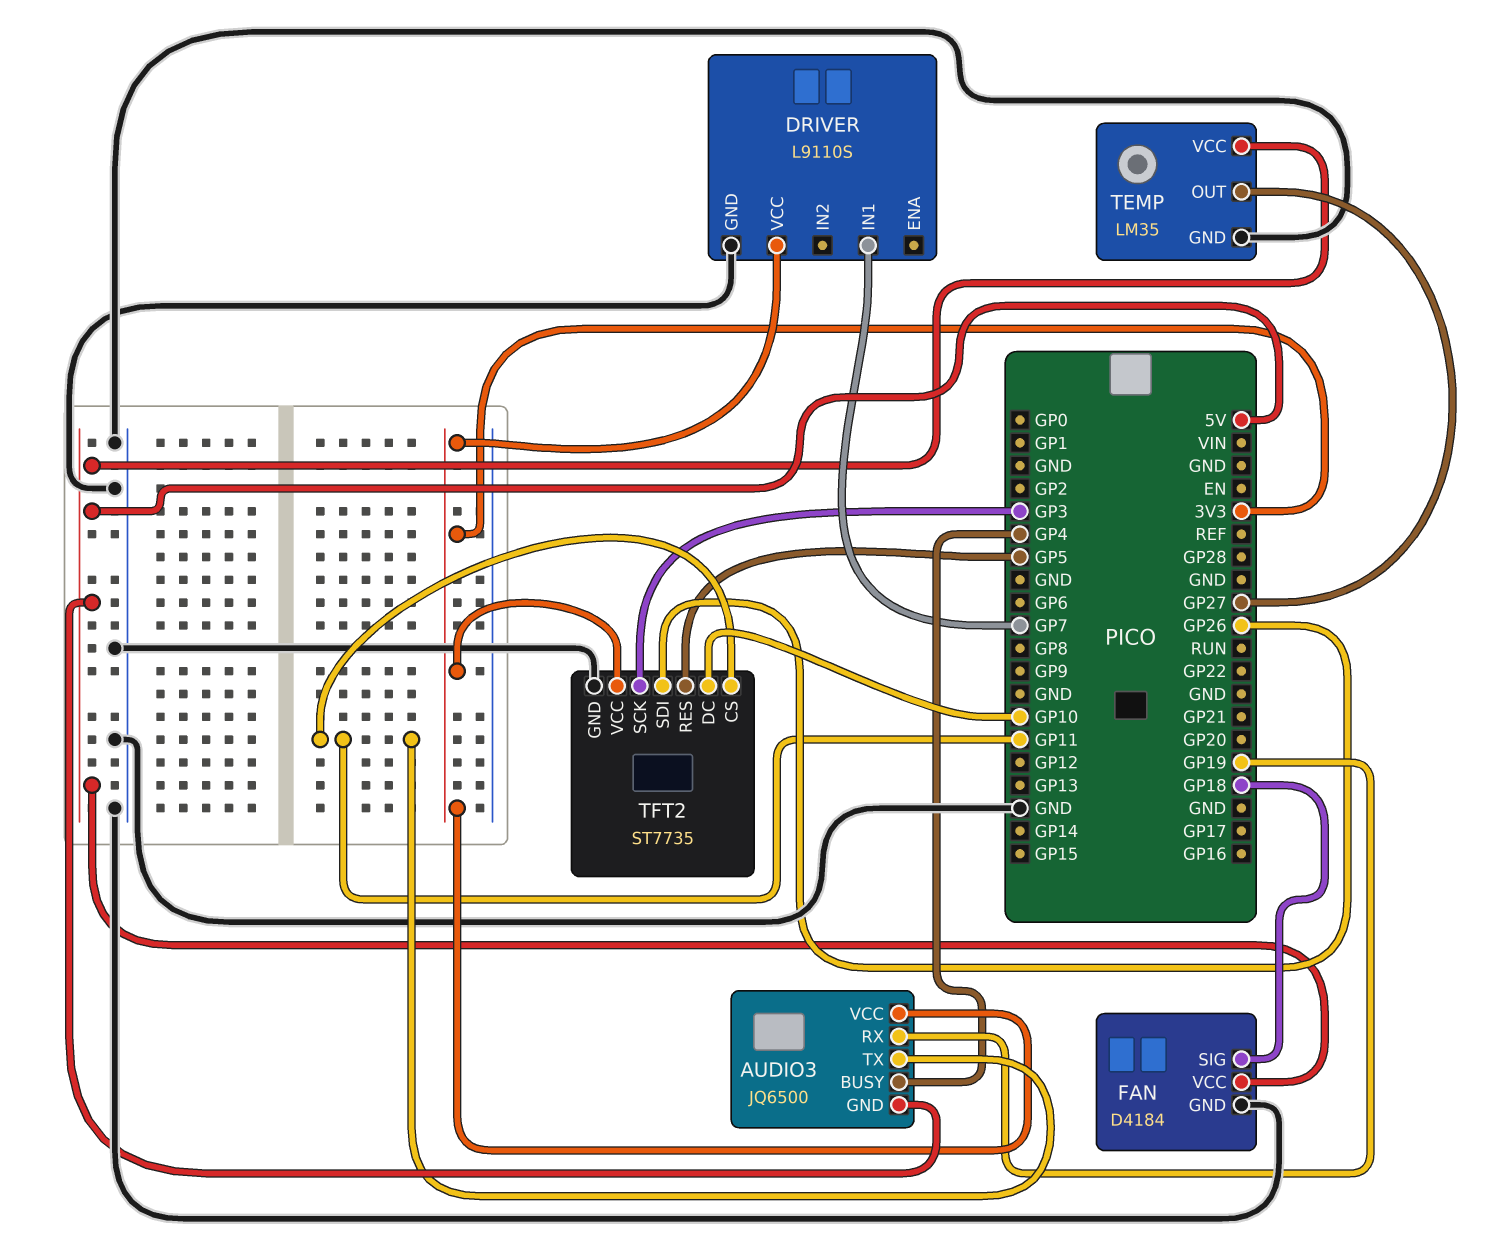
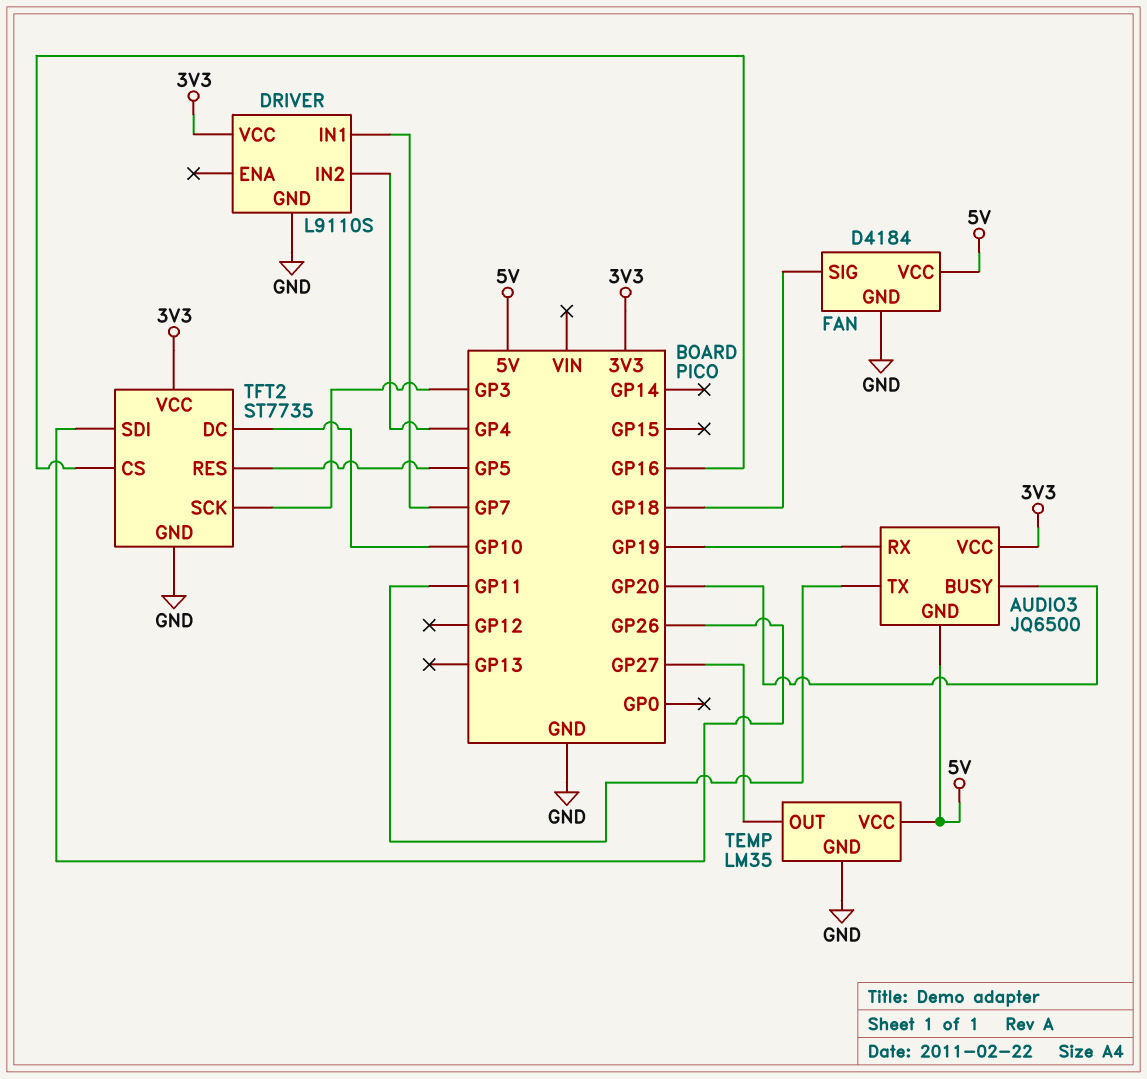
AUDIO3 pin BUSY: GP4 -> GP20
DRIVER pin IN2: none -> GP4
TFT2 pin CS: GP11 -> GP16

